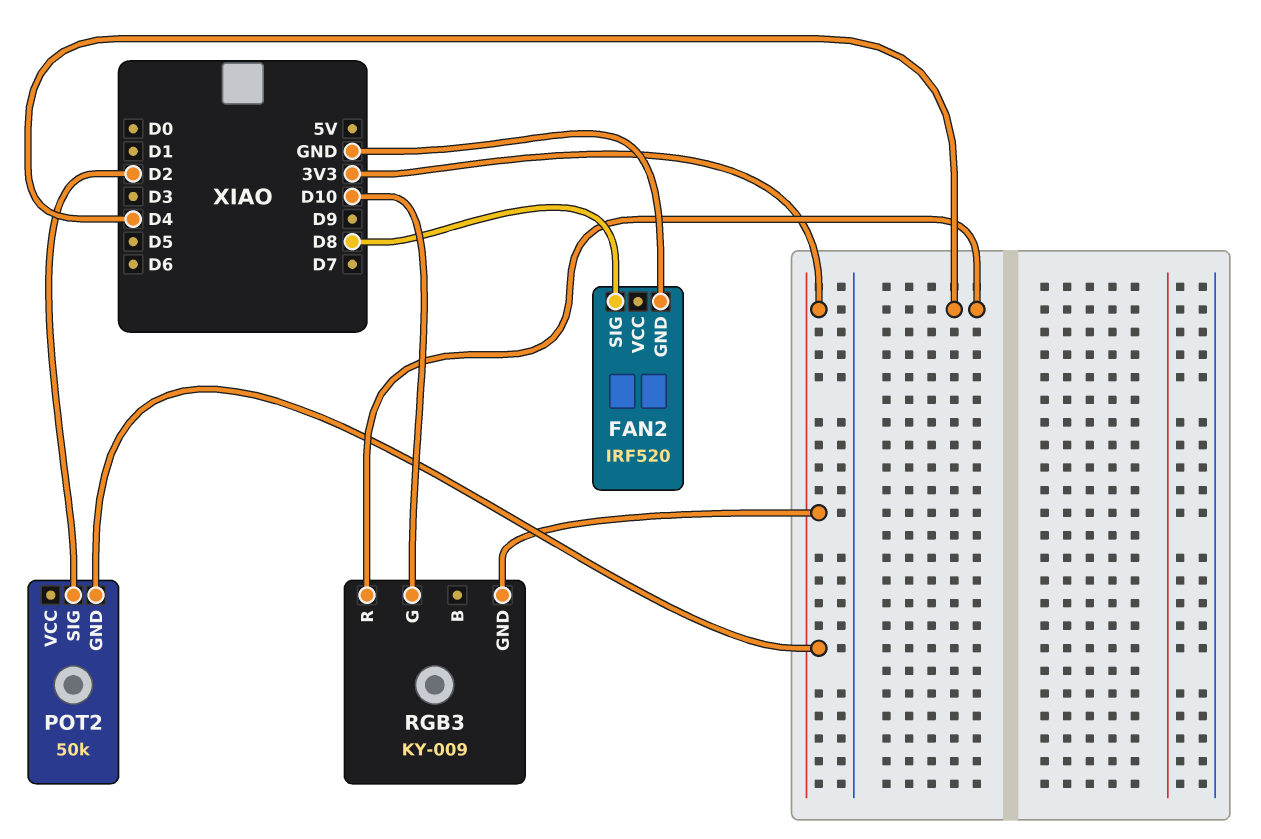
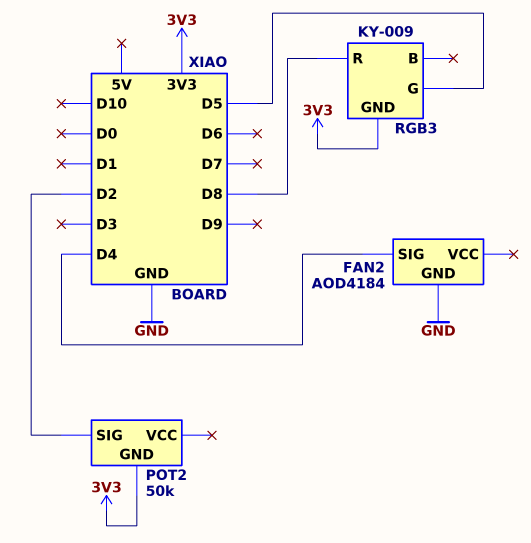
FAN2: IRF520 -> AOD4184
FAN2 pin SIG: D8 -> D4
RGB3 pin G: D10 -> D5
RGB3 pin R: D4 -> D8

